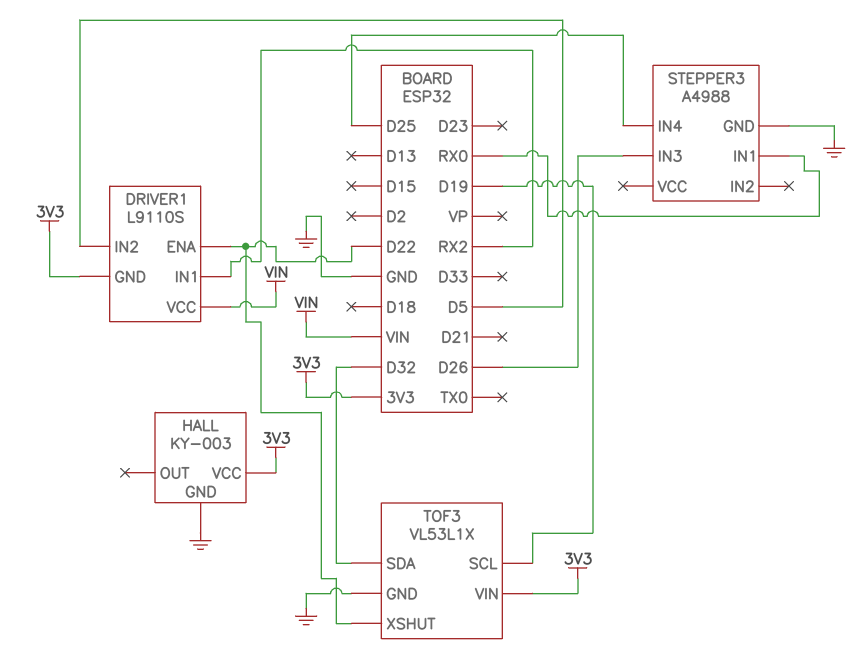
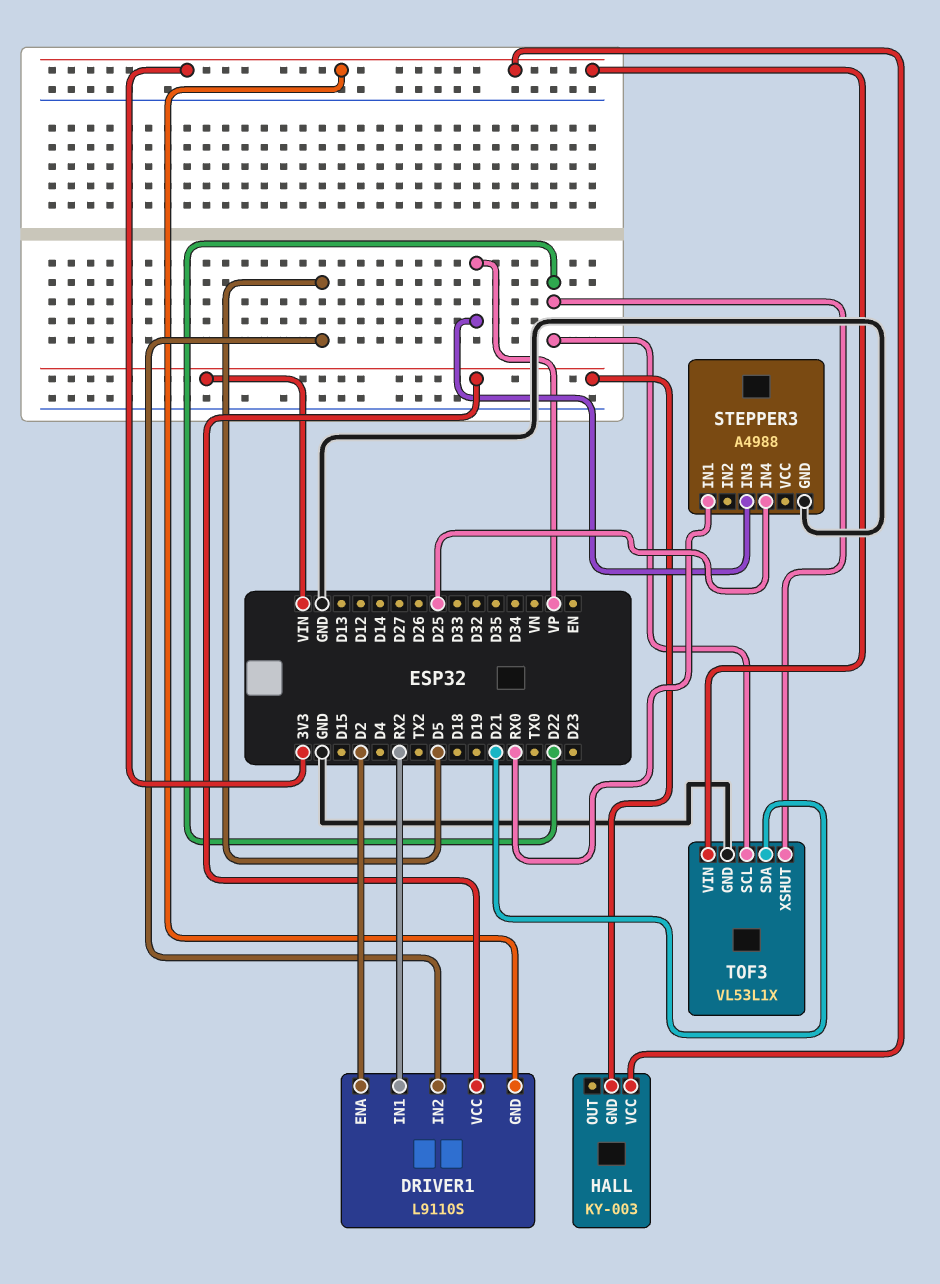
DRIVER1 pin ENA: D22 -> D2
HALL pin GND: GND -> VIN
STEPPER3 pin IN3: D26 -> VP
TOF3 pin SCL: D19 -> D22
TOF3 pin SDA: D32 -> D21

